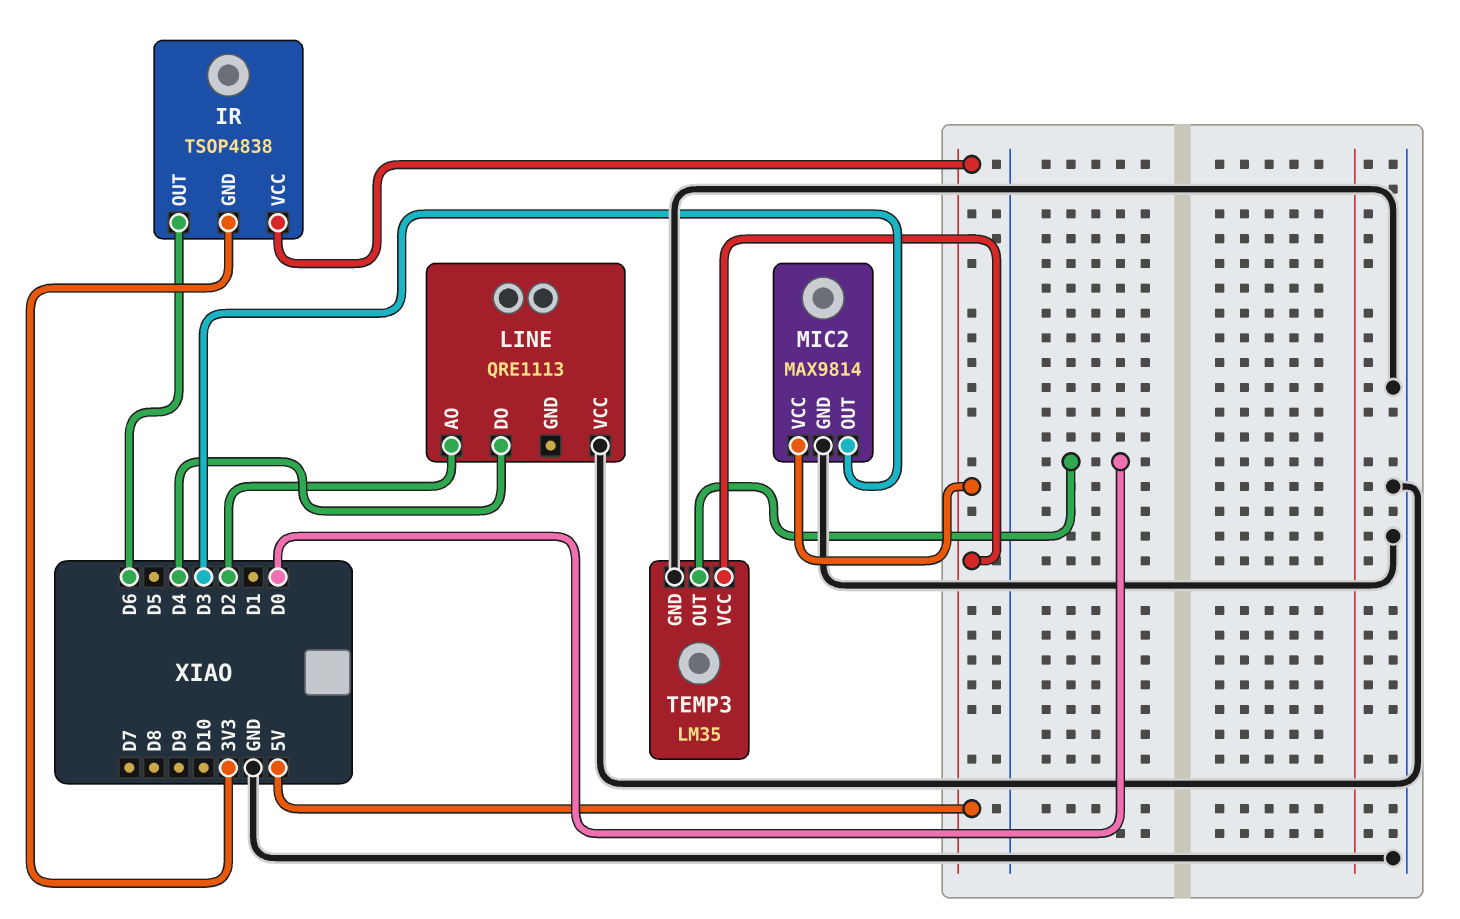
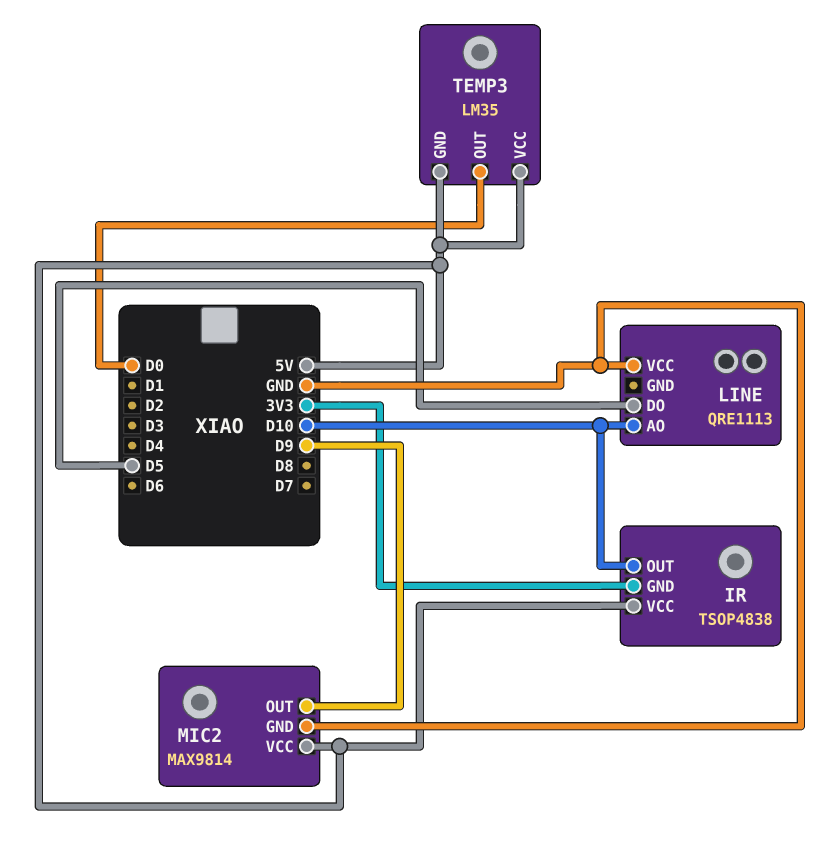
IR pin OUT: D6 -> D10
LINE pin AO: D2 -> D10
LINE pin DO: D4 -> D5
MIC2 pin OUT: D3 -> D9
TEMP3 pin GND: GND -> 5V

